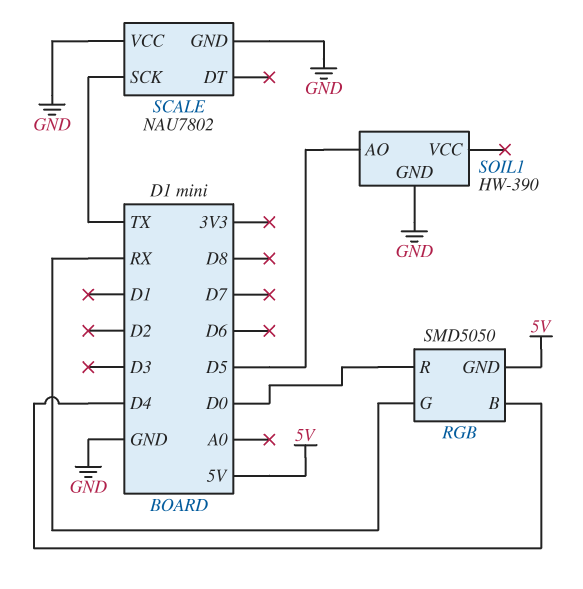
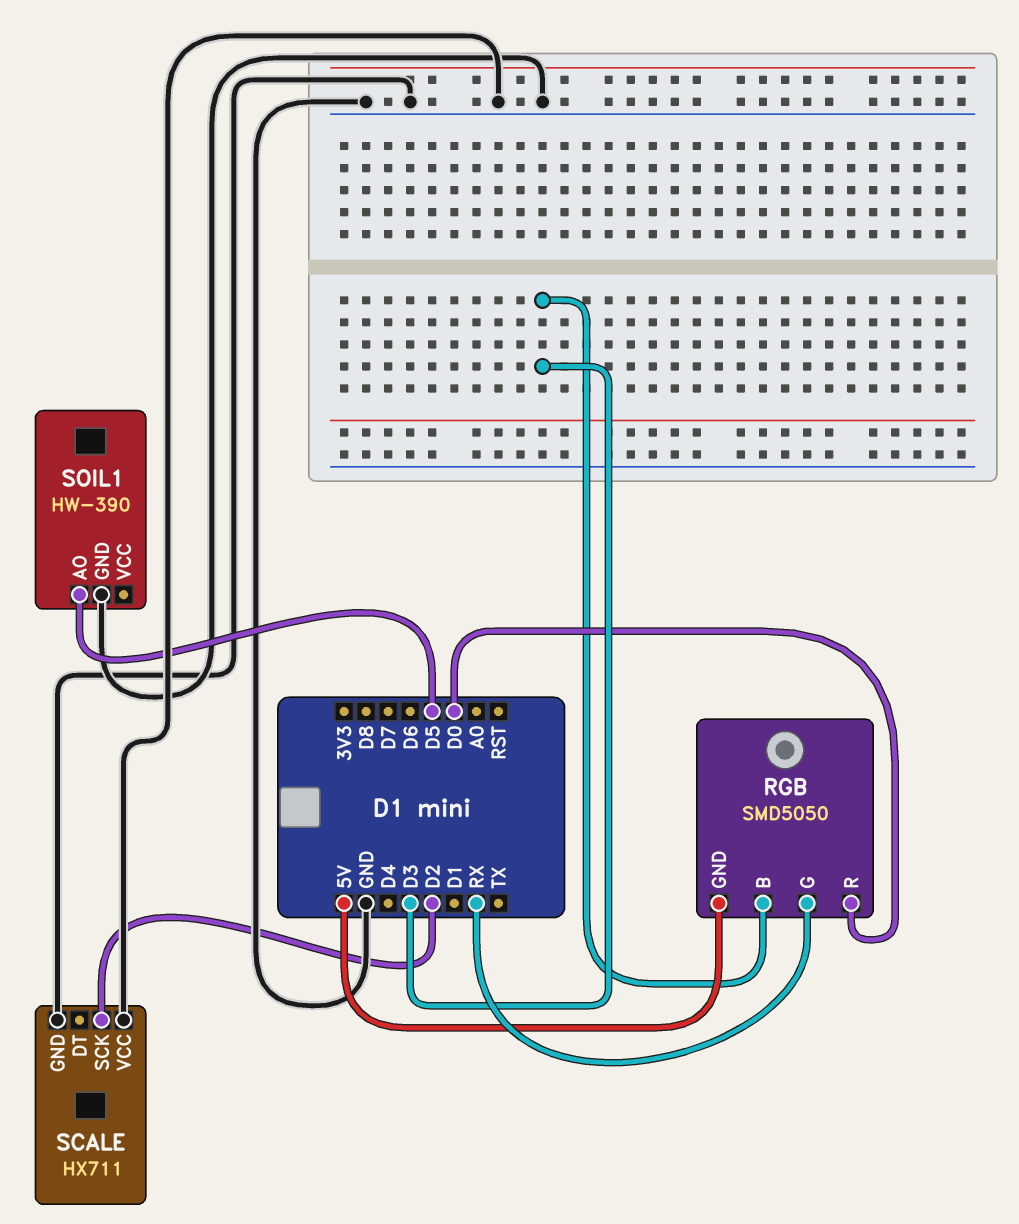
RGB pin B: D4 -> D3
SCALE: NAU7802 -> HX711
SCALE pin SCK: TX -> D2

